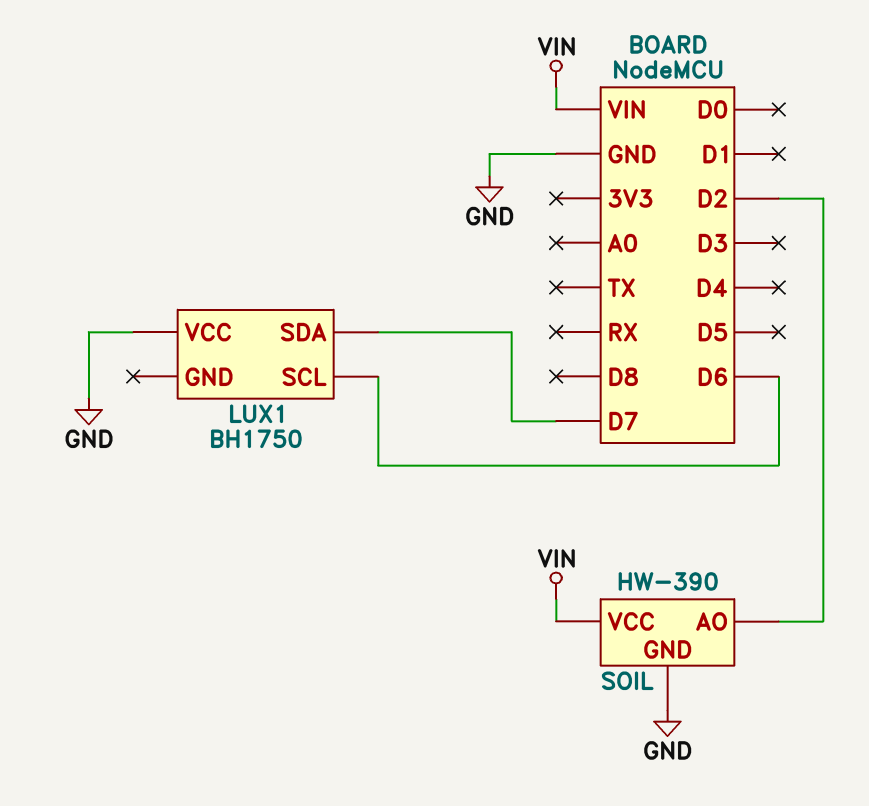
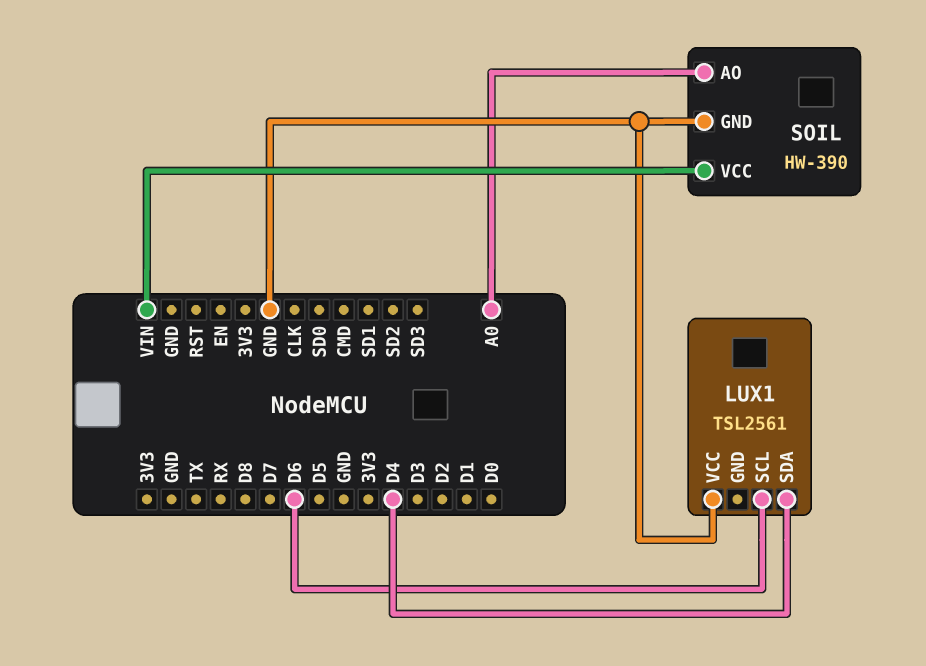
LUX1: BH1750 -> TSL2561
LUX1 pin SDA: D7 -> D4
SOIL pin AO: D2 -> A0

